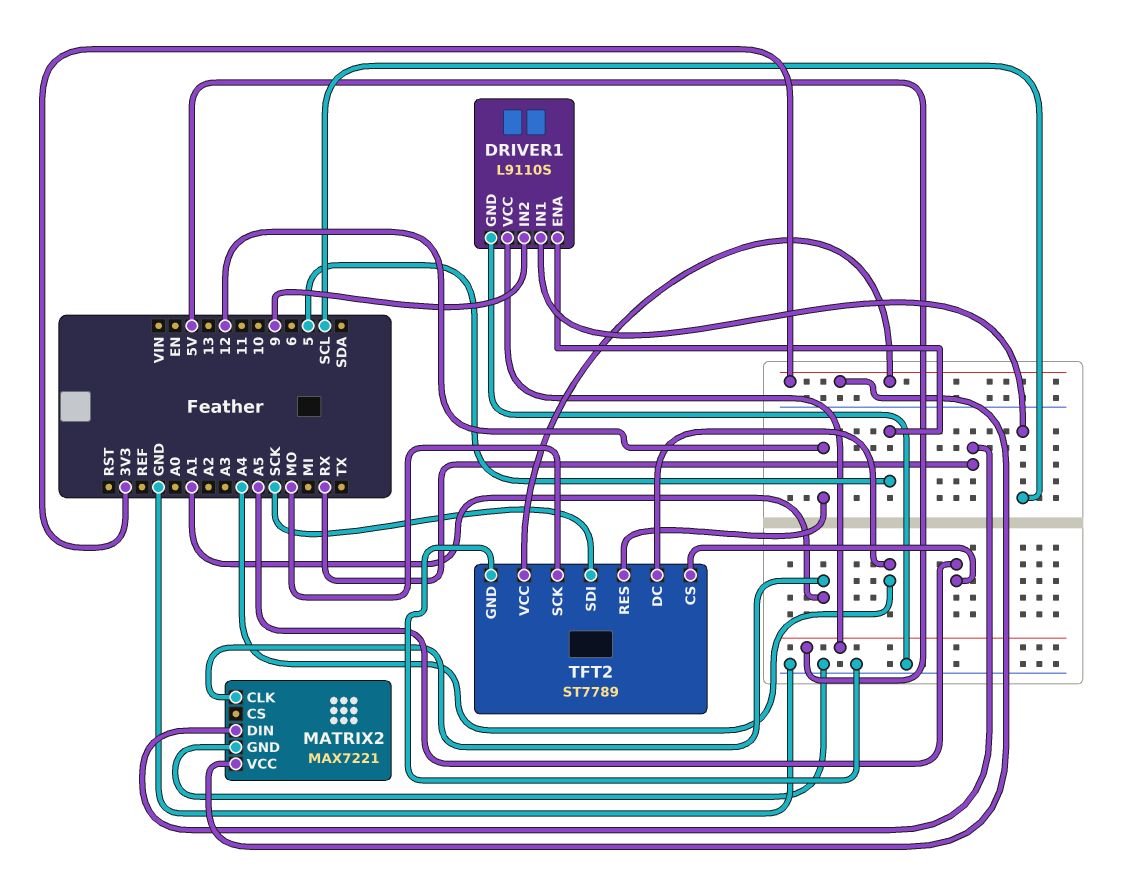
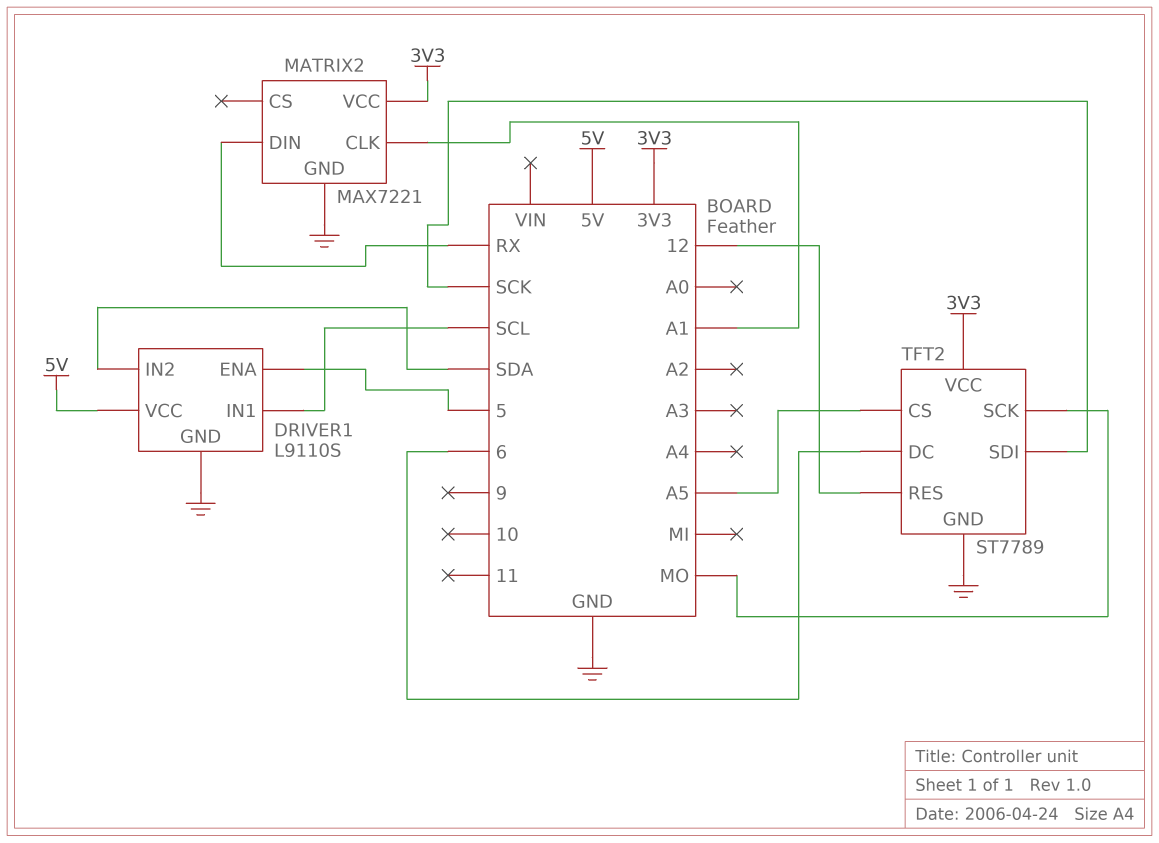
DRIVER1 pin IN2: 9 -> SDA
TFT2 pin DC: A4 -> 6

